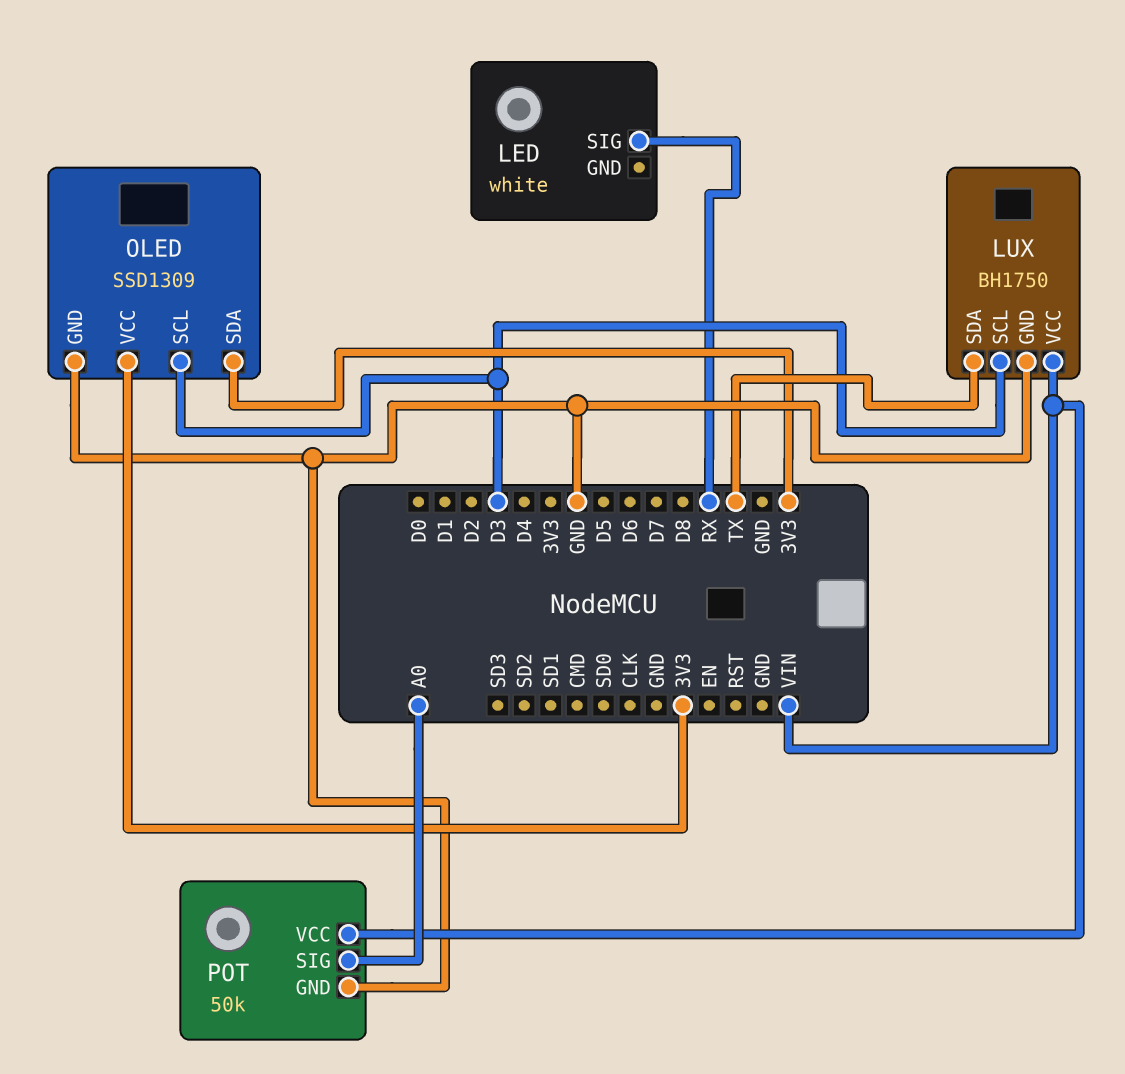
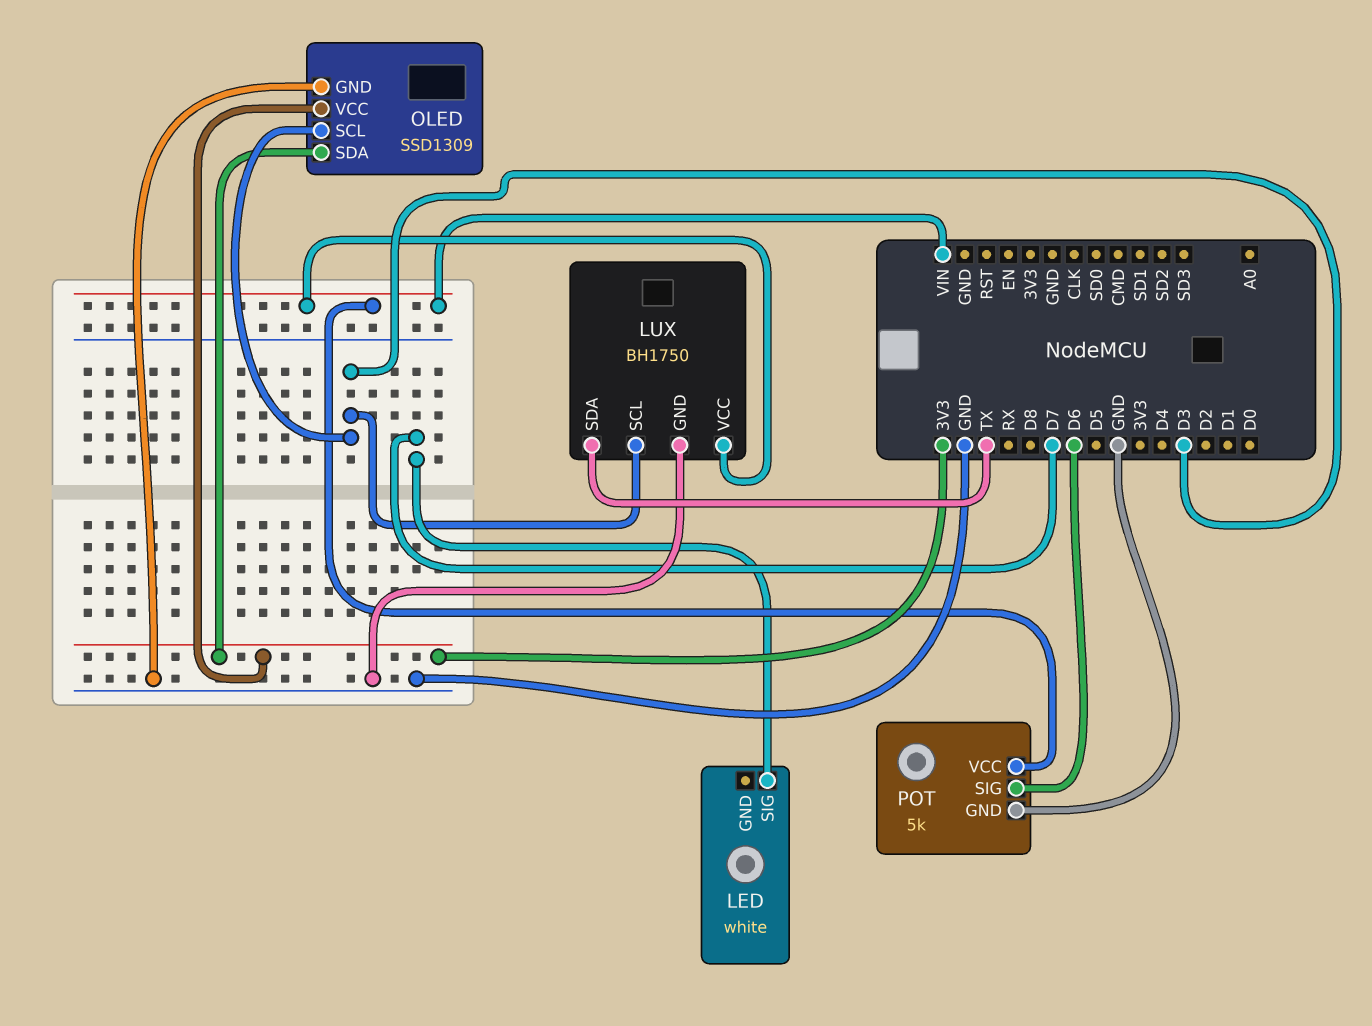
LED pin SIG: RX -> D7
POT: 50k -> 5k
POT pin SIG: A0 -> D6

